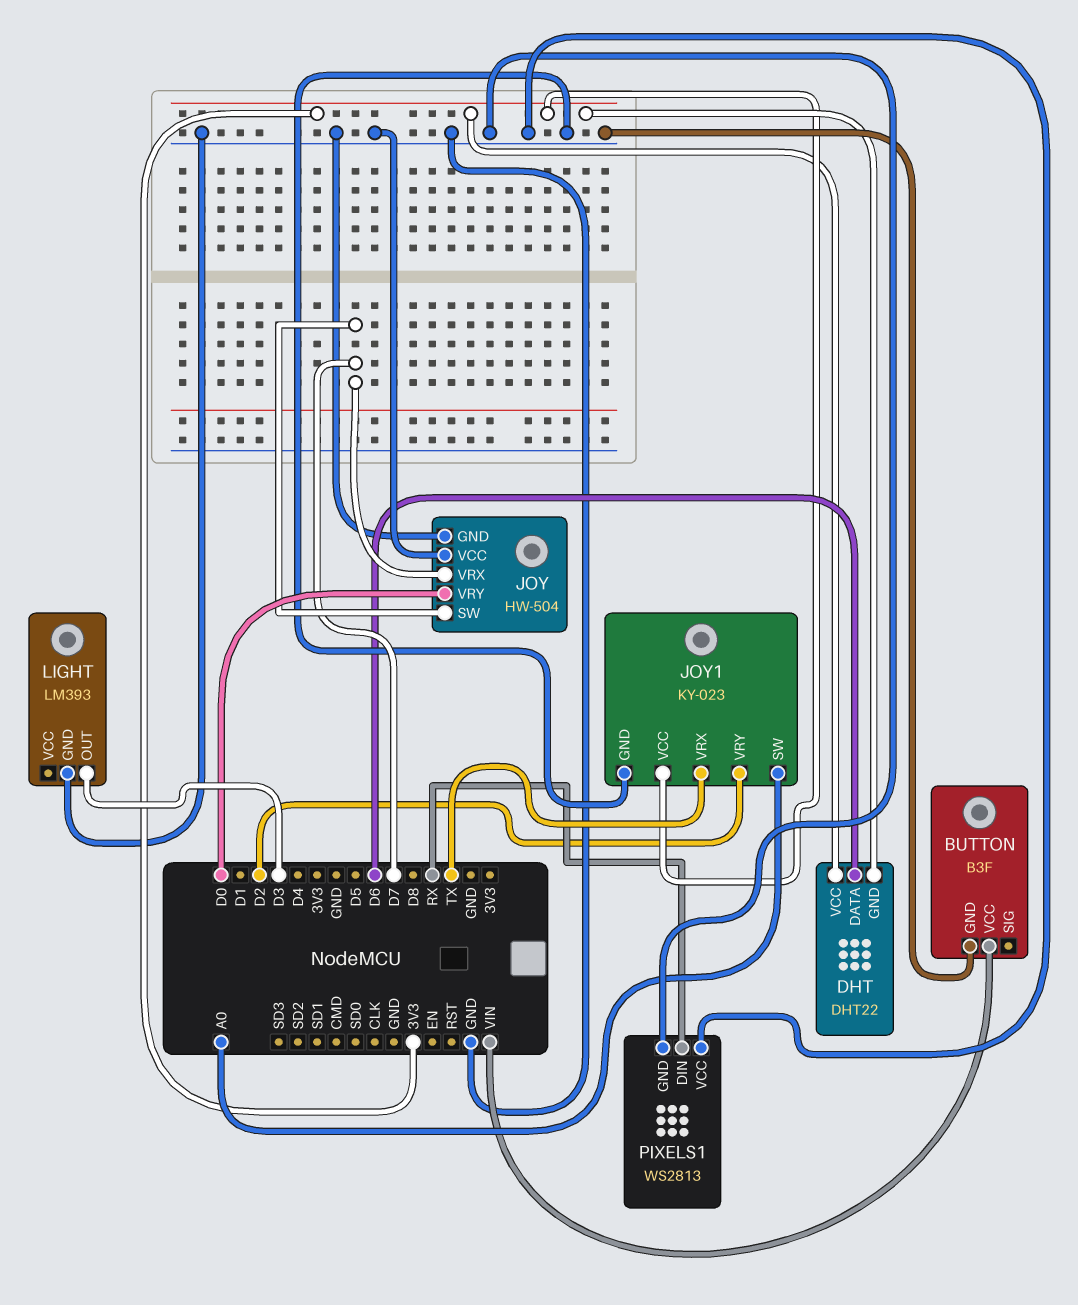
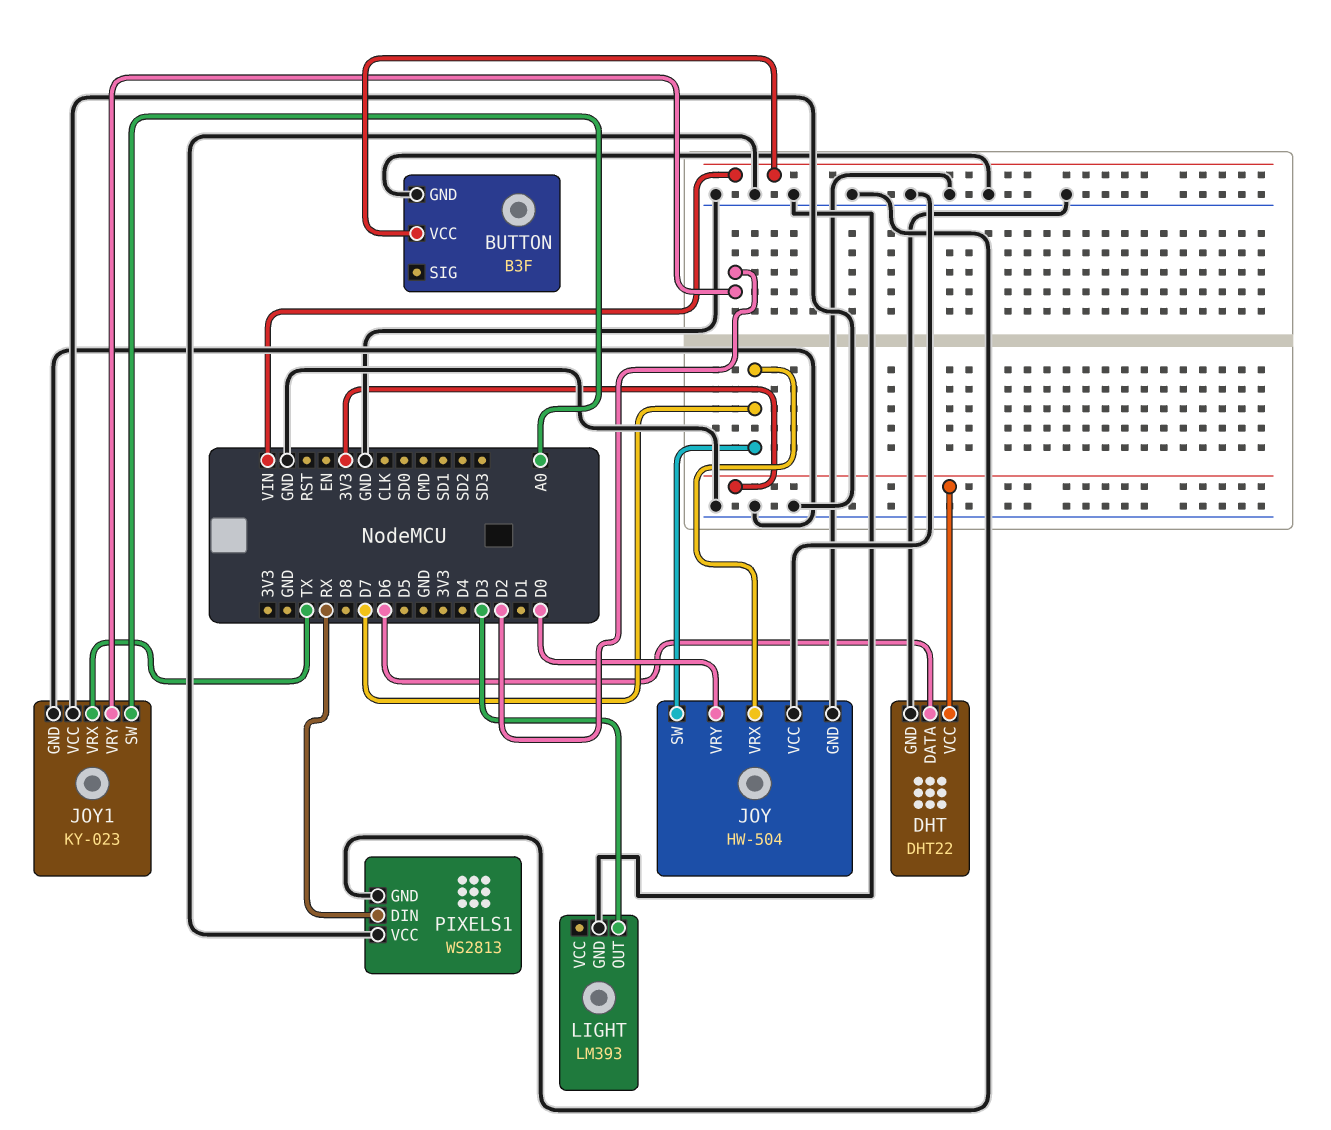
DHT pin GND: 3V3 -> GND
JOY1 pin VCC: 3V3 -> GND

